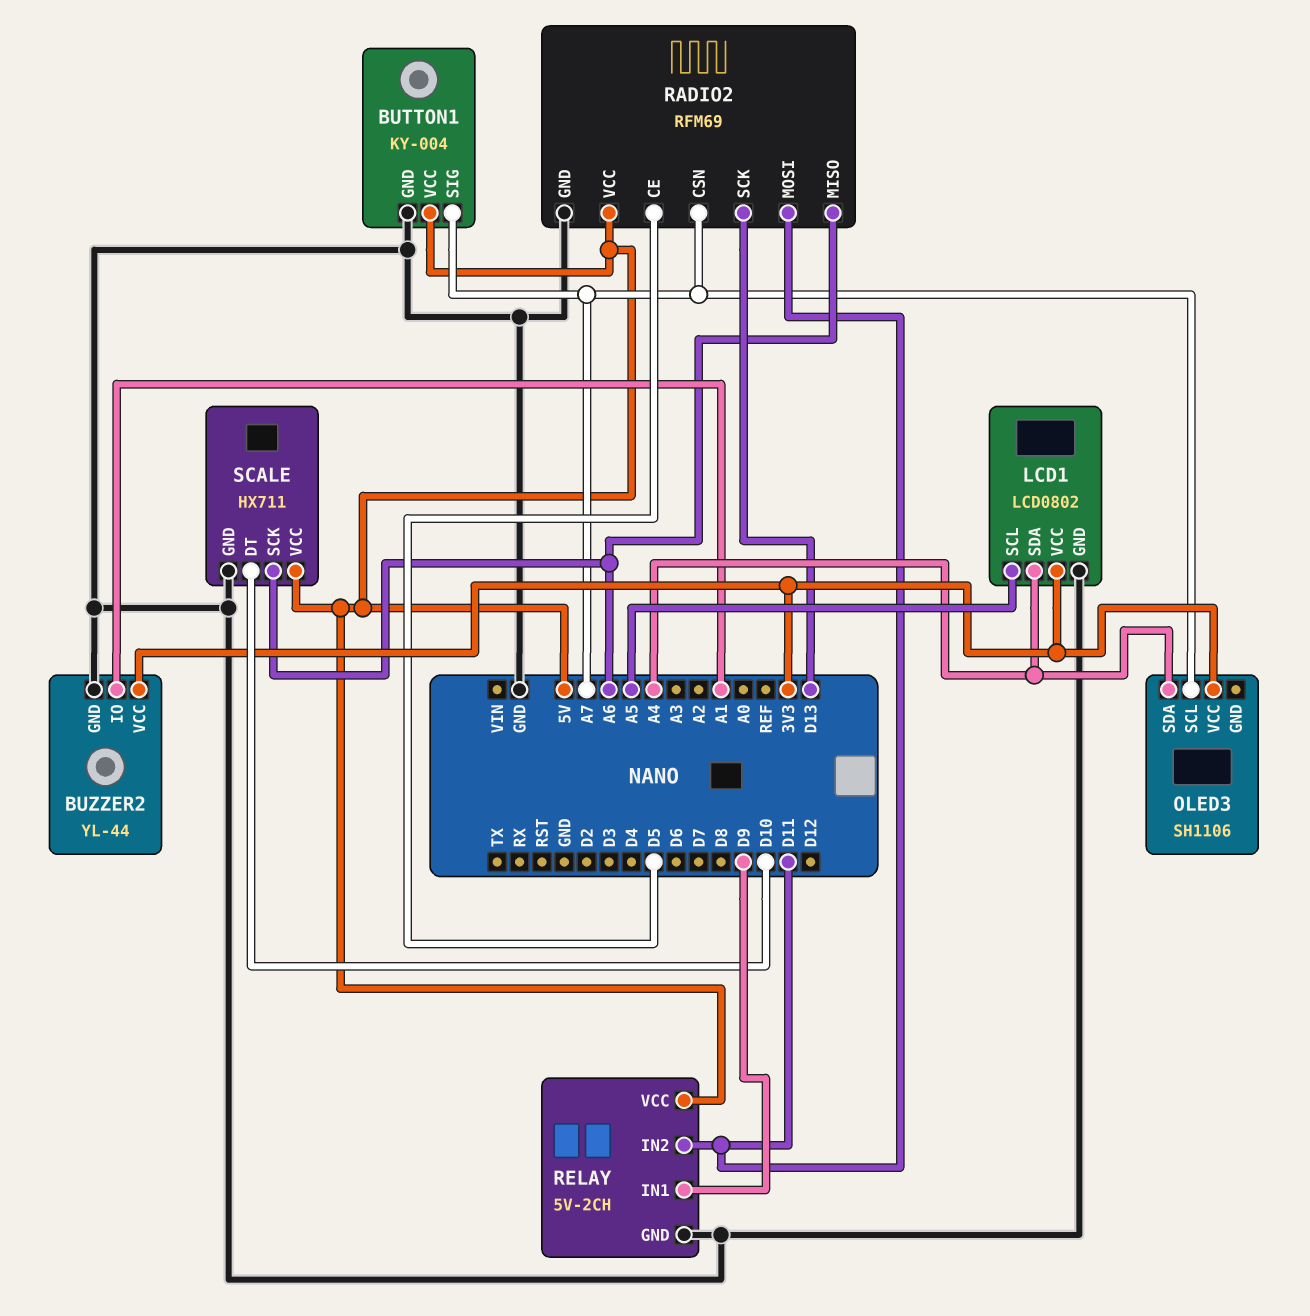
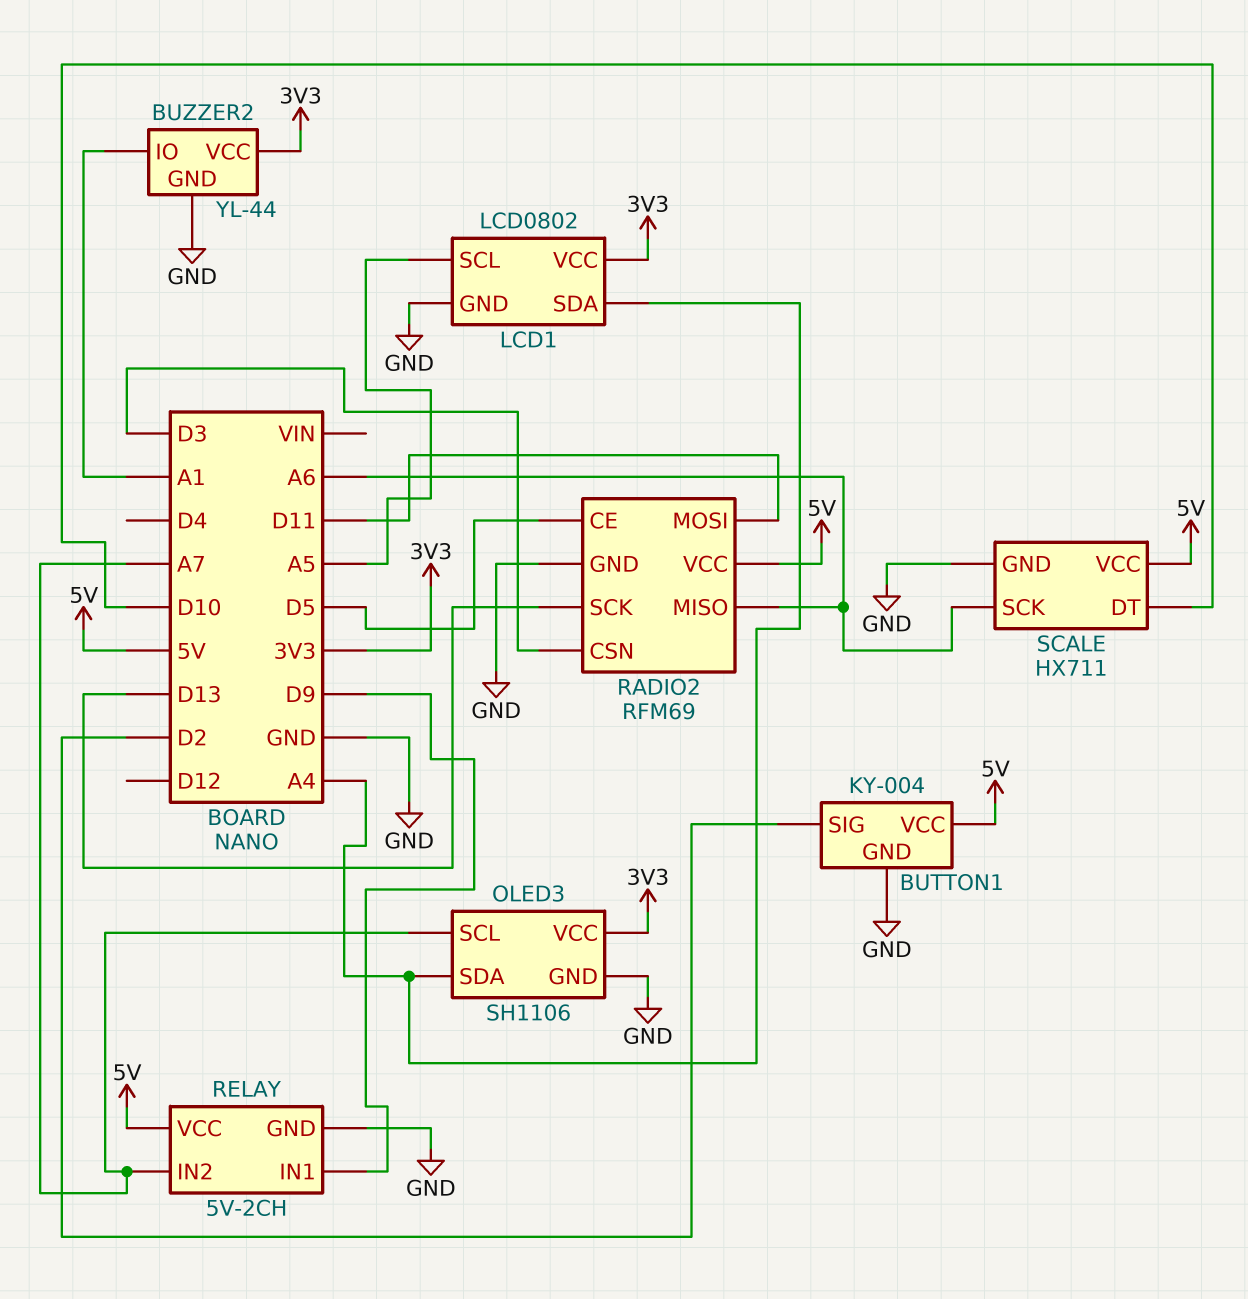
BUTTON1 pin SIG: A7 -> D2
OLED3 pin GND: none -> GND
RADIO2 pin CSN: A7 -> D3
RELAY pin IN2: D11 -> A7

